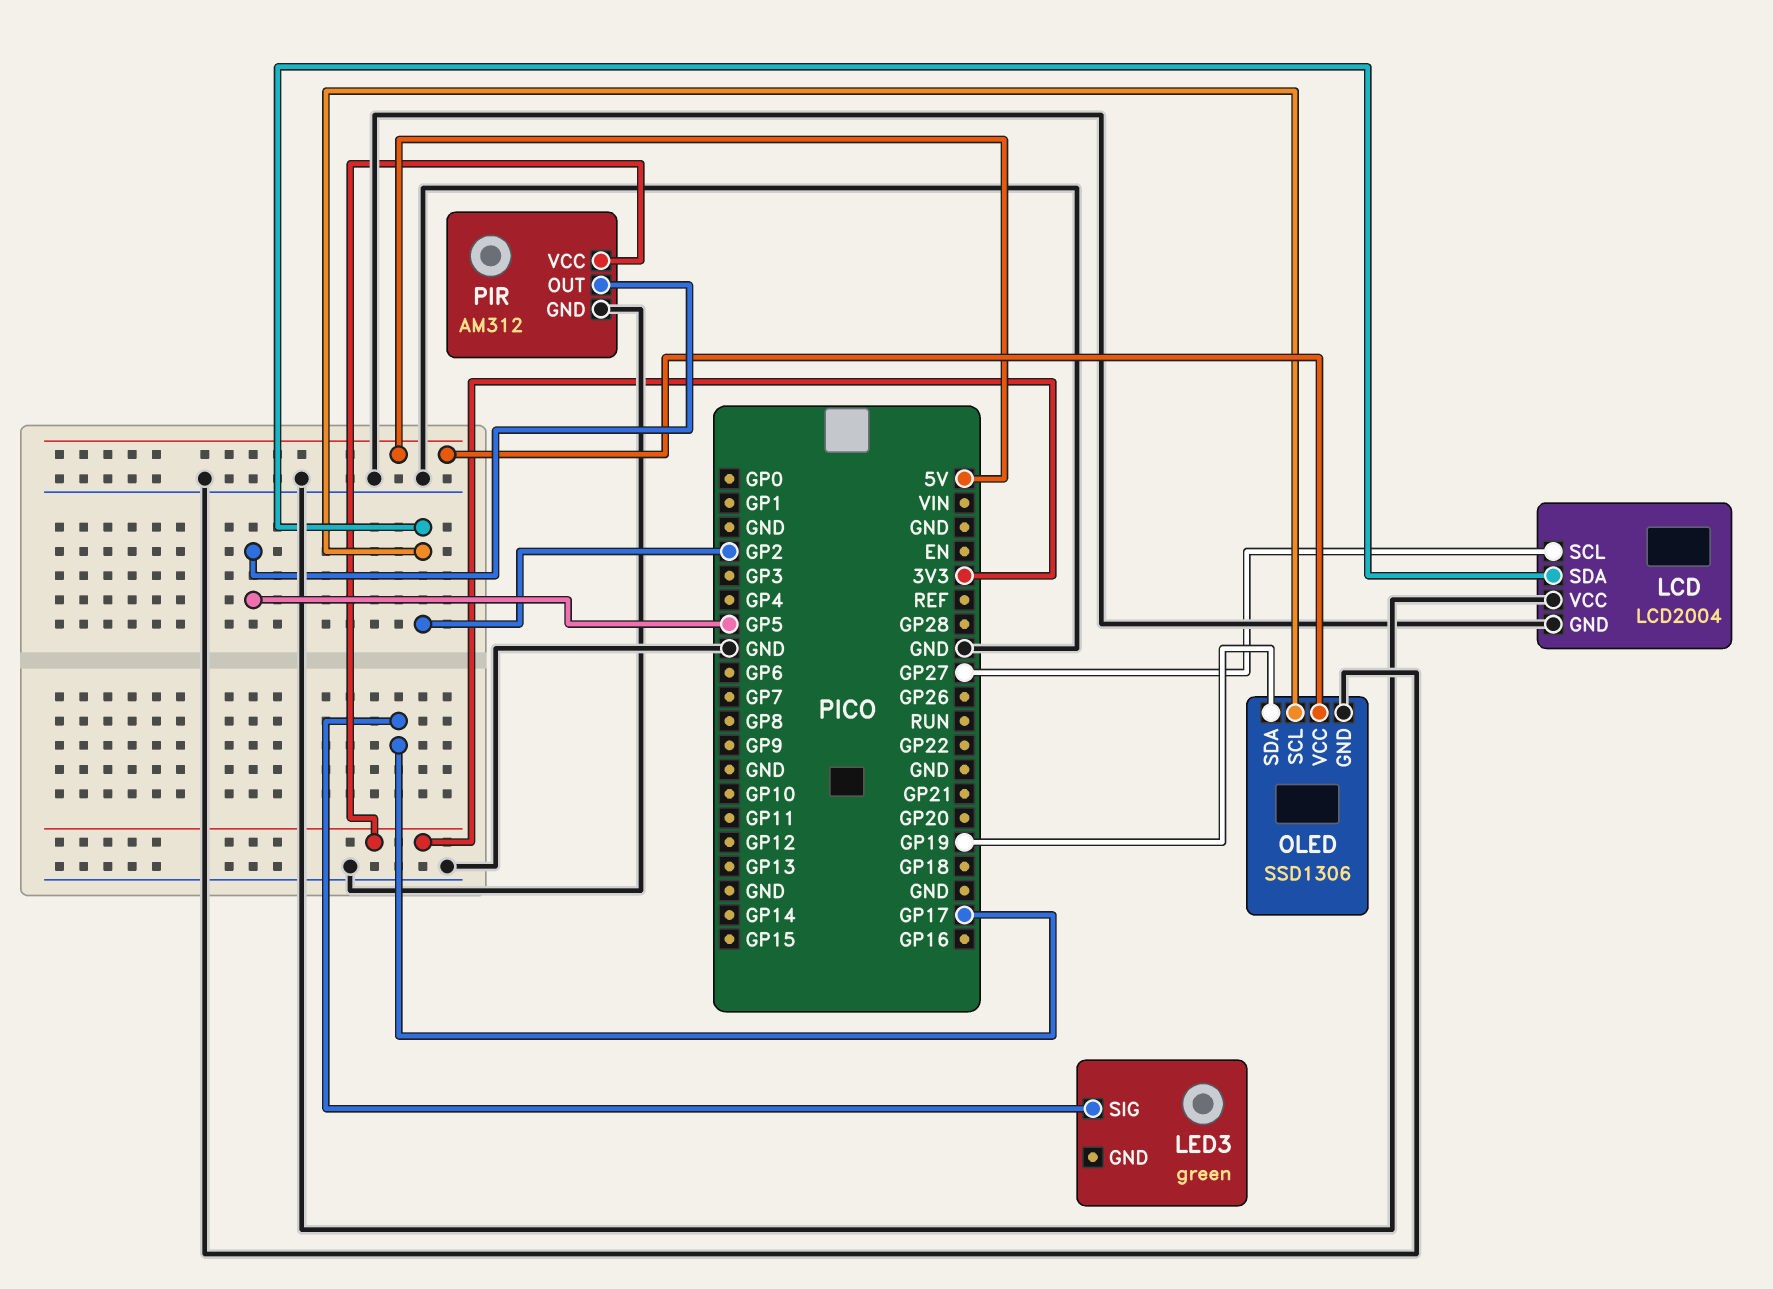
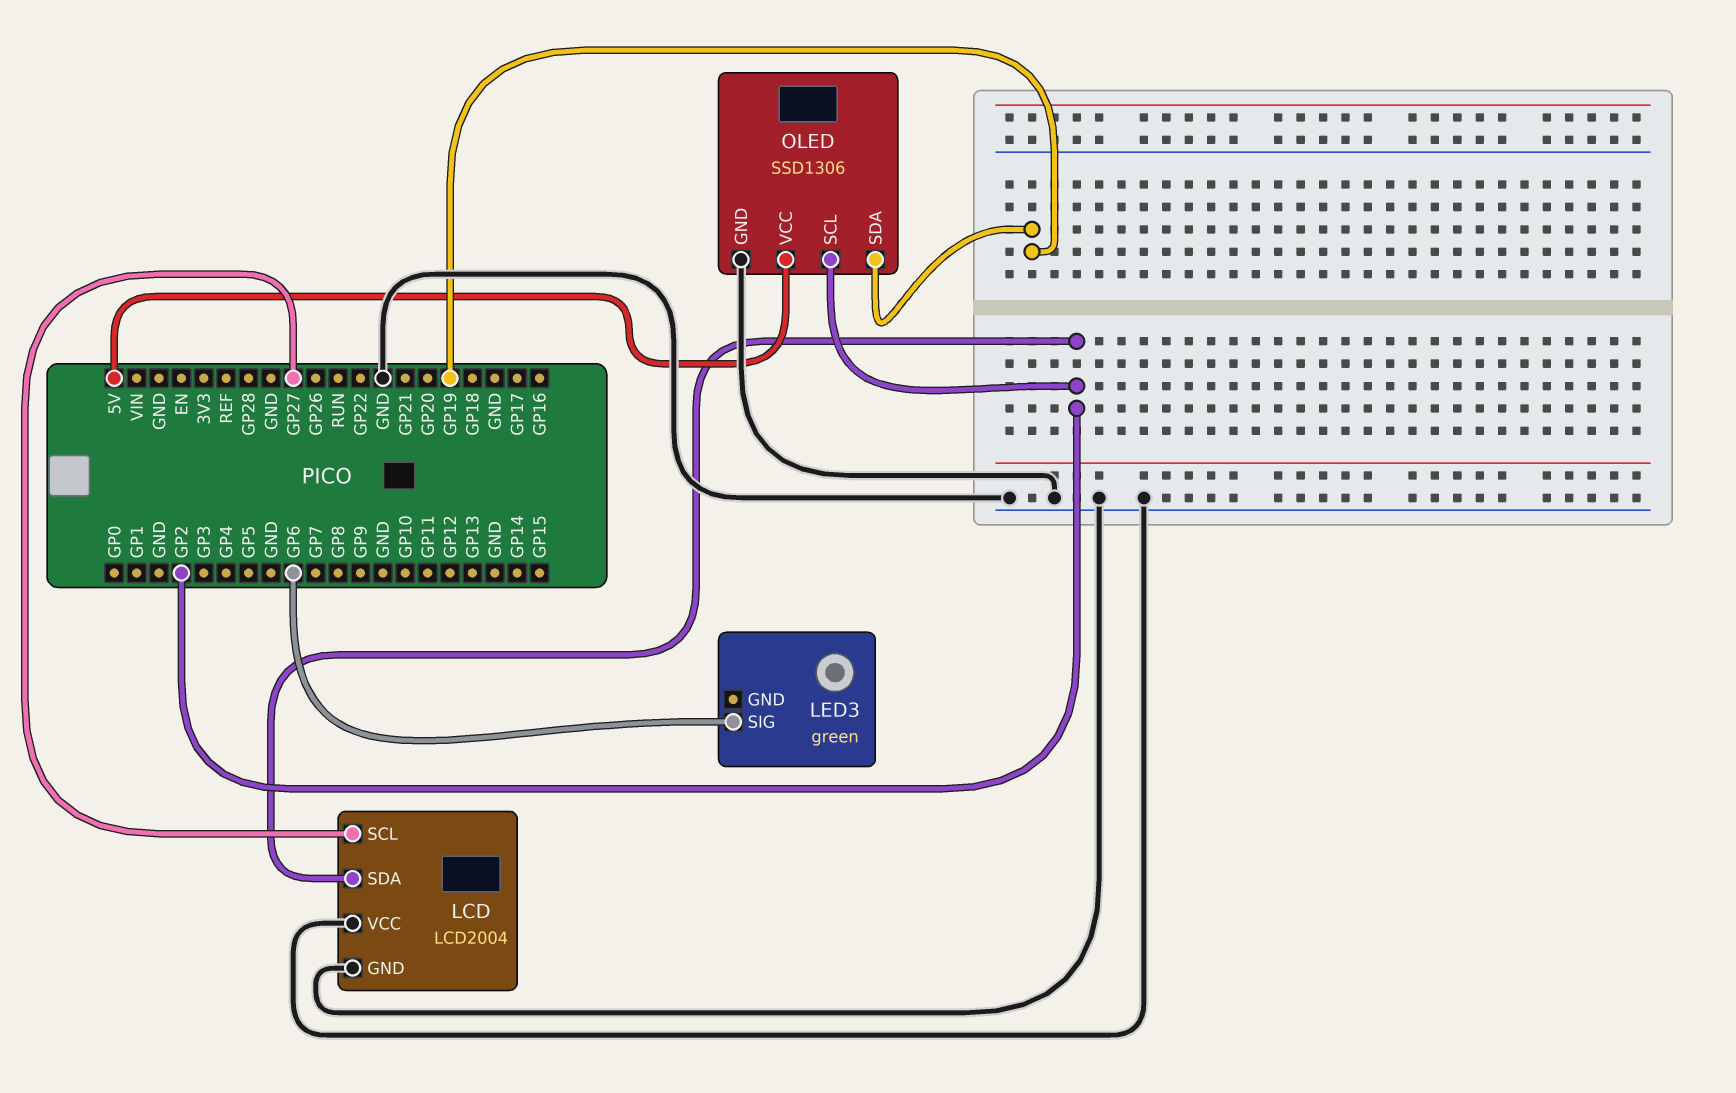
LED3 pin SIG: GP17 -> GP6
PIR: AM312 -> none
PIR pin GND: GND -> none
PIR pin OUT: GP5 -> none
PIR pin VCC: 3V3 -> none

